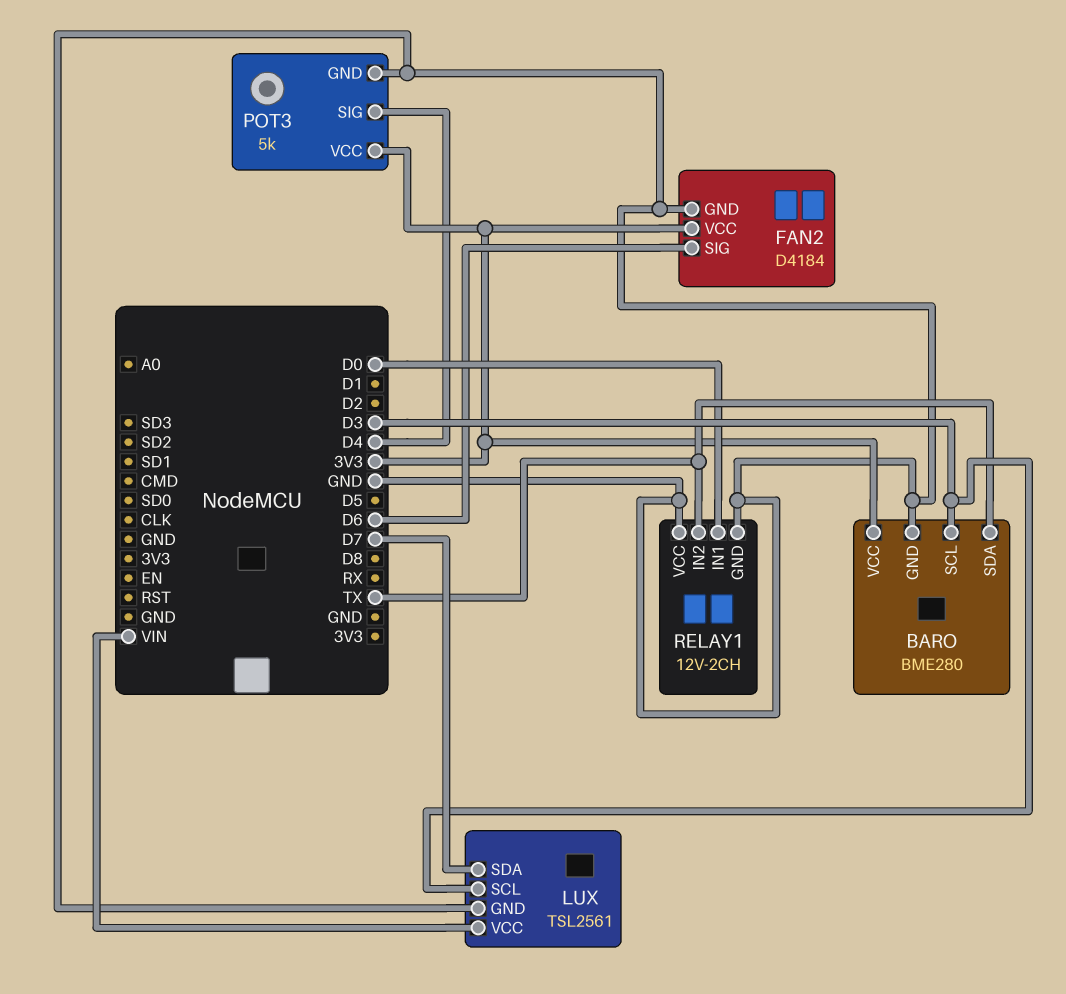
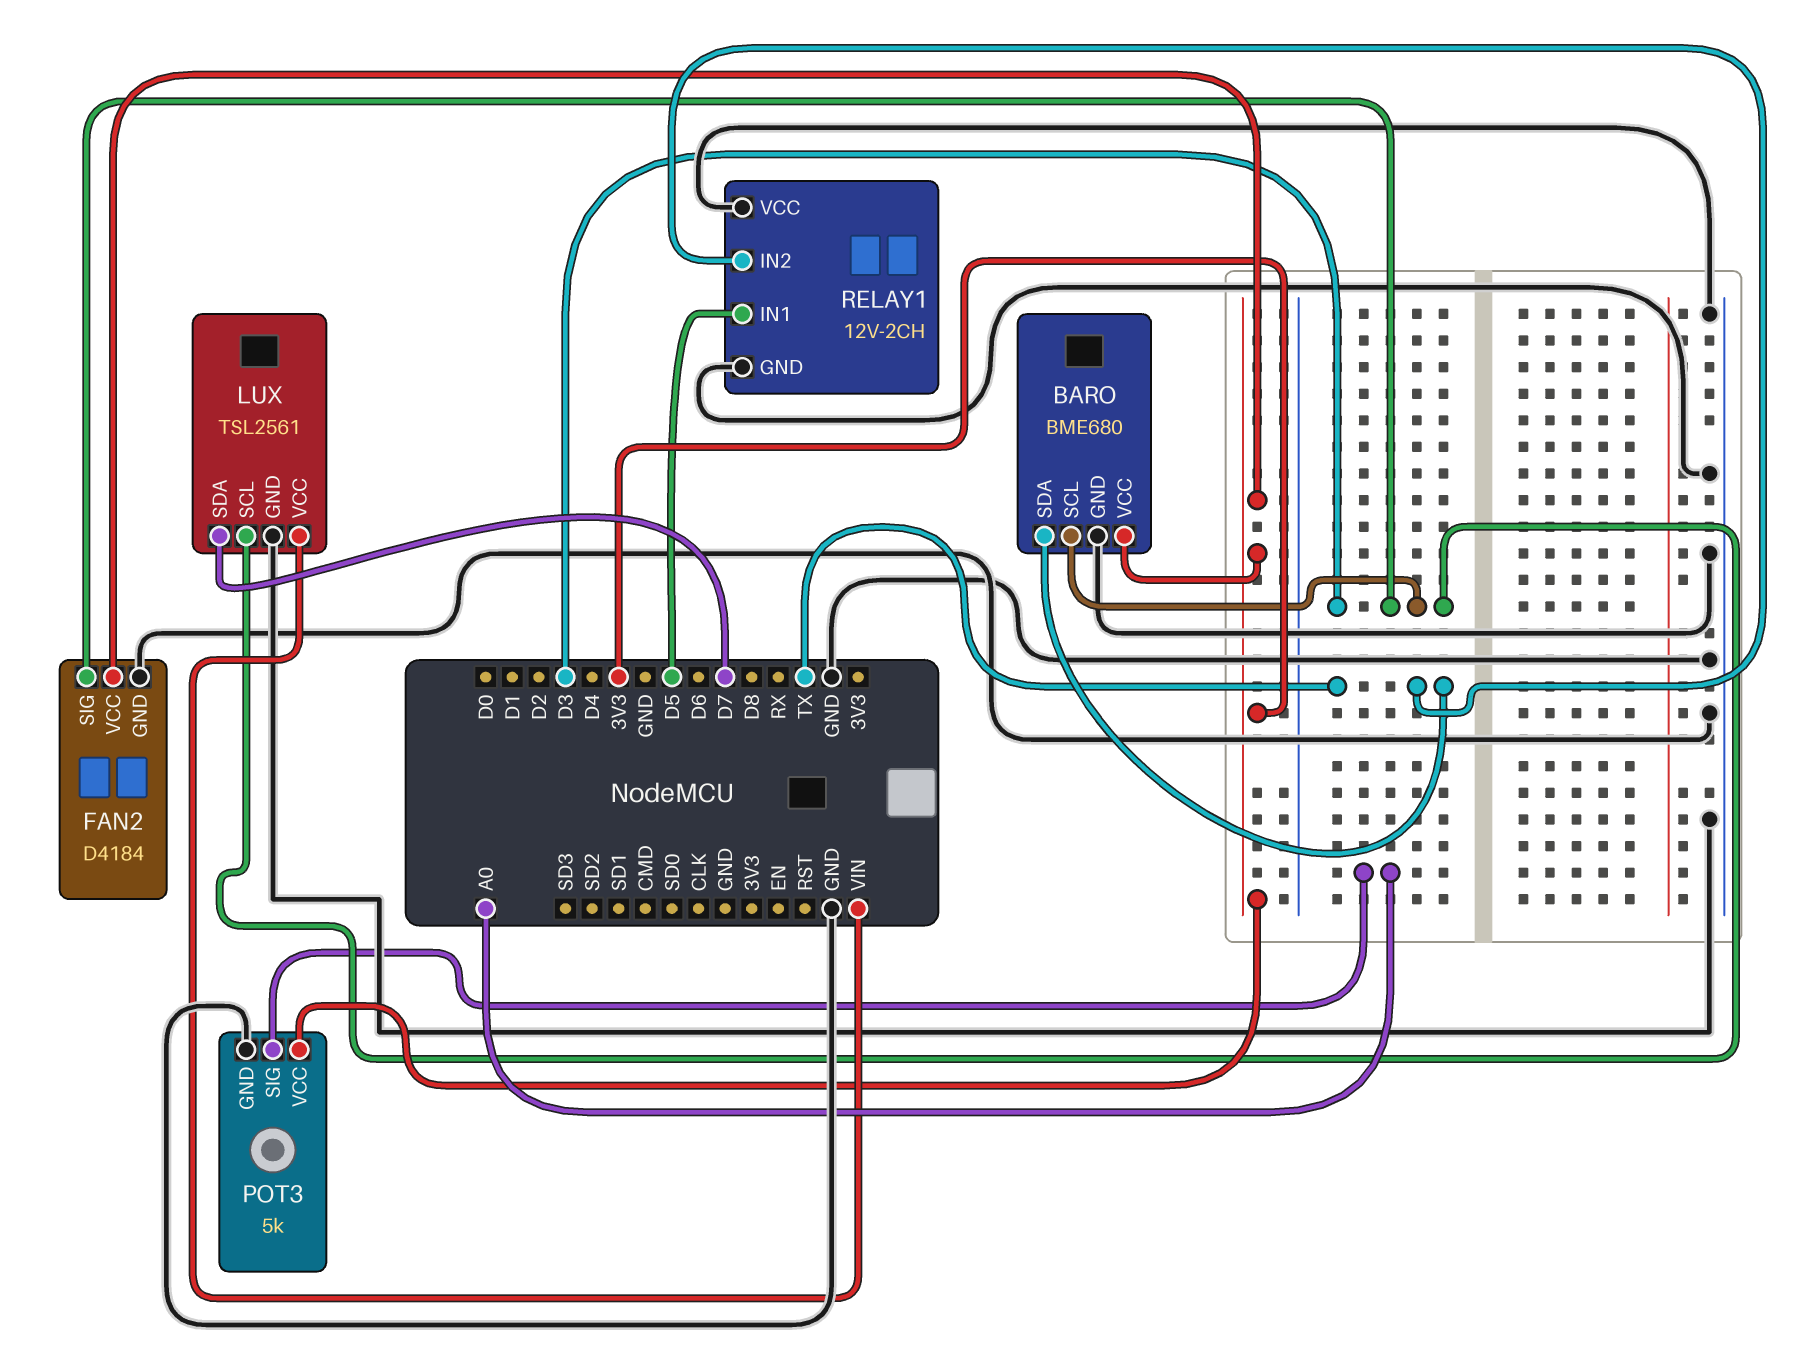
BARO: BME280 -> BME680
FAN2 pin SIG: D6 -> D3
POT3 pin SIG: D4 -> A0
RELAY1 pin IN1: D0 -> D5

